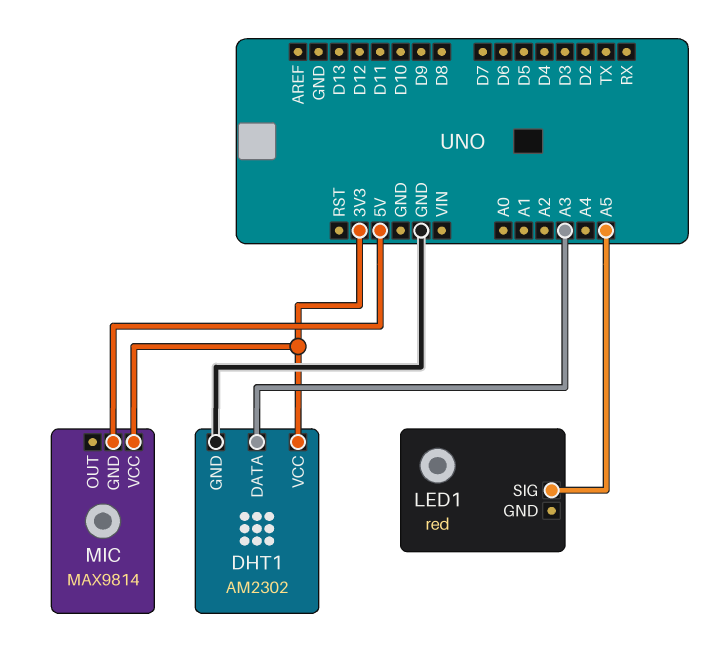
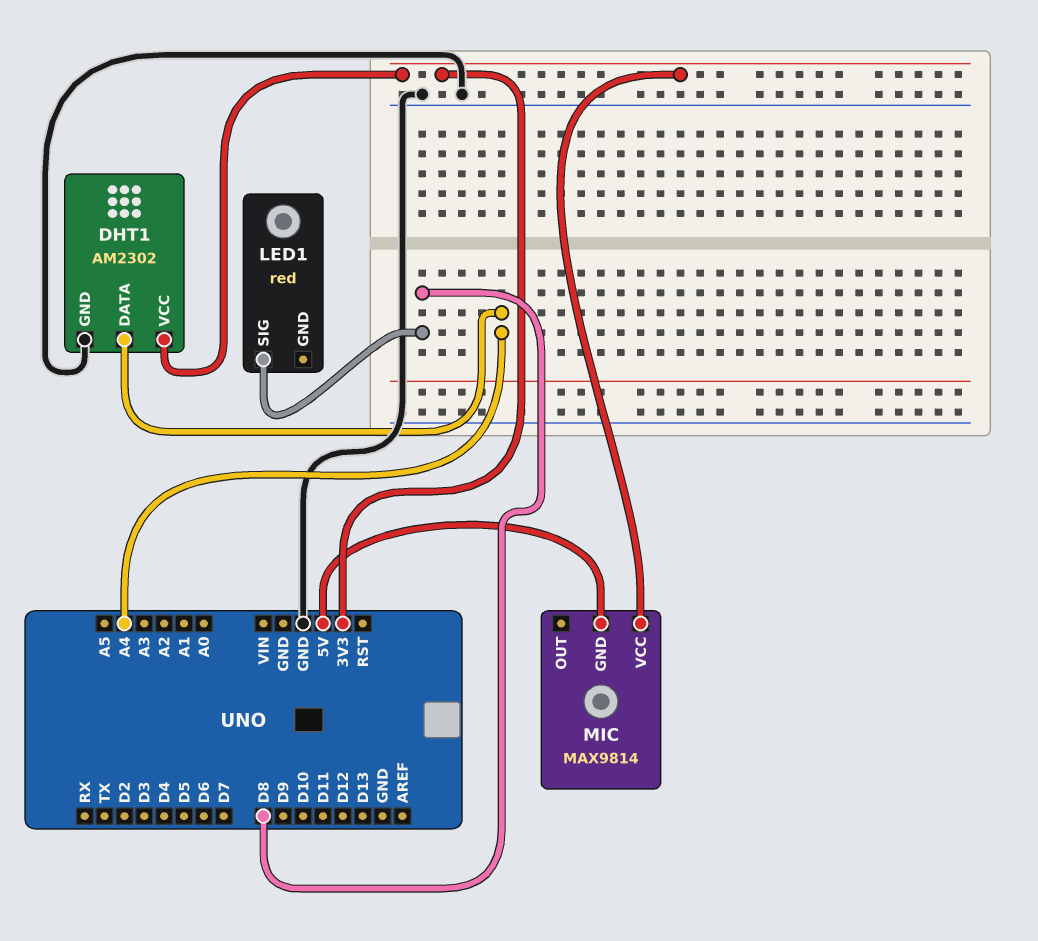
DHT1 pin DATA: A3 -> A4
LED1 pin SIG: A5 -> D8

